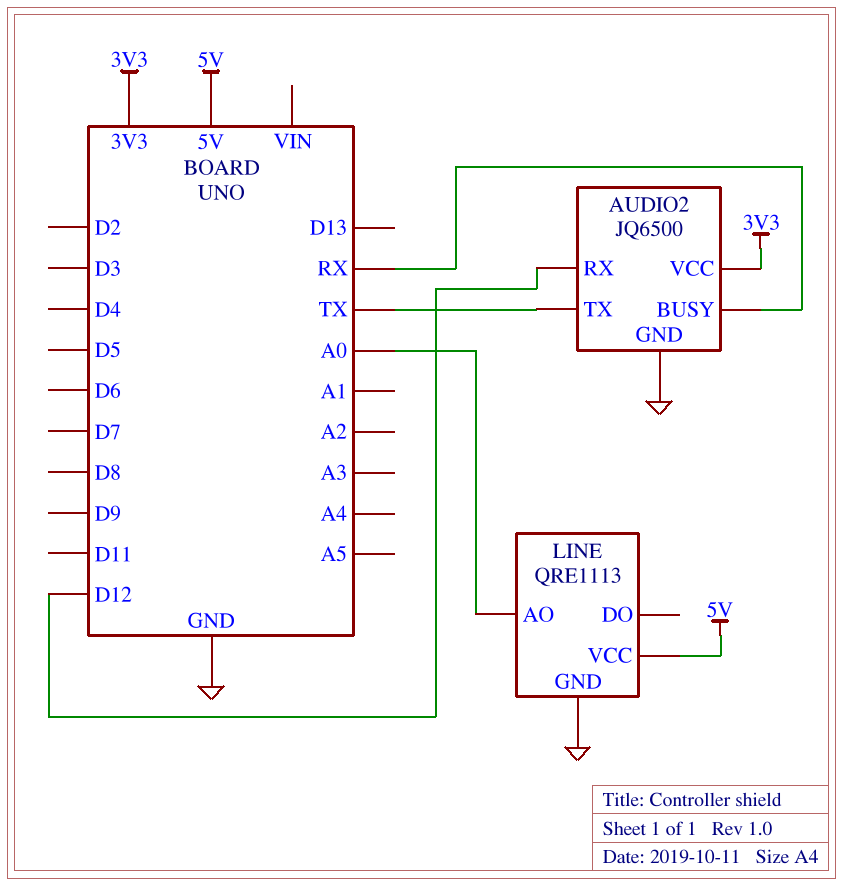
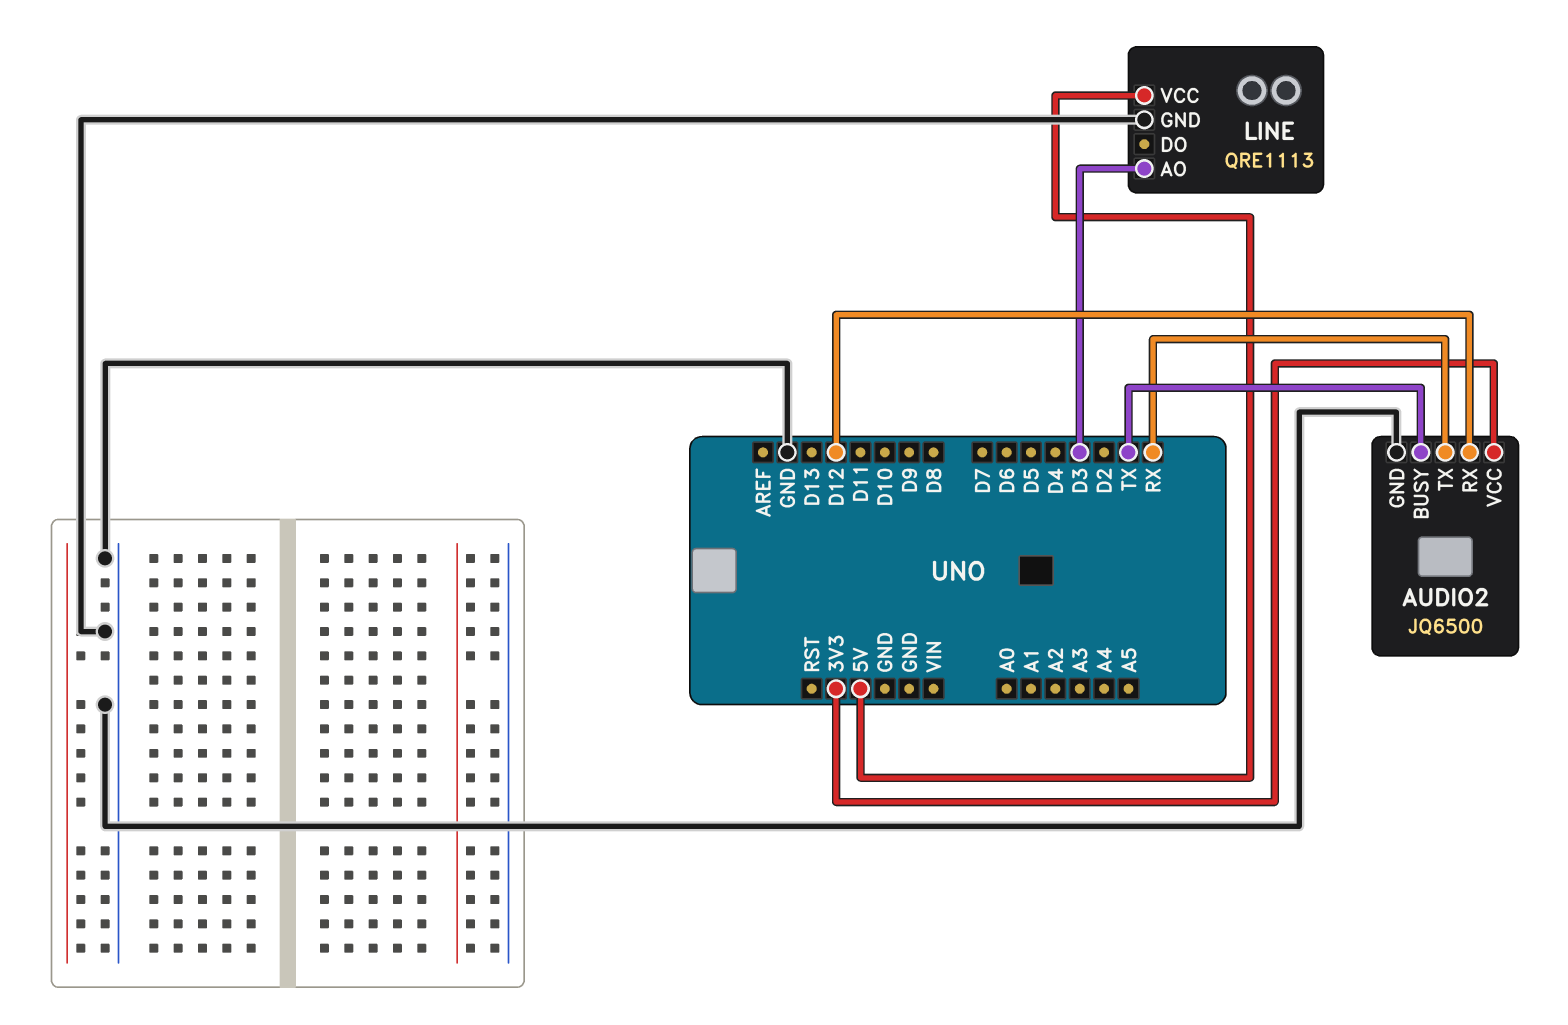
AUDIO2 pin BUSY: RX -> TX
AUDIO2 pin TX: TX -> RX
LINE pin AO: A0 -> D3

